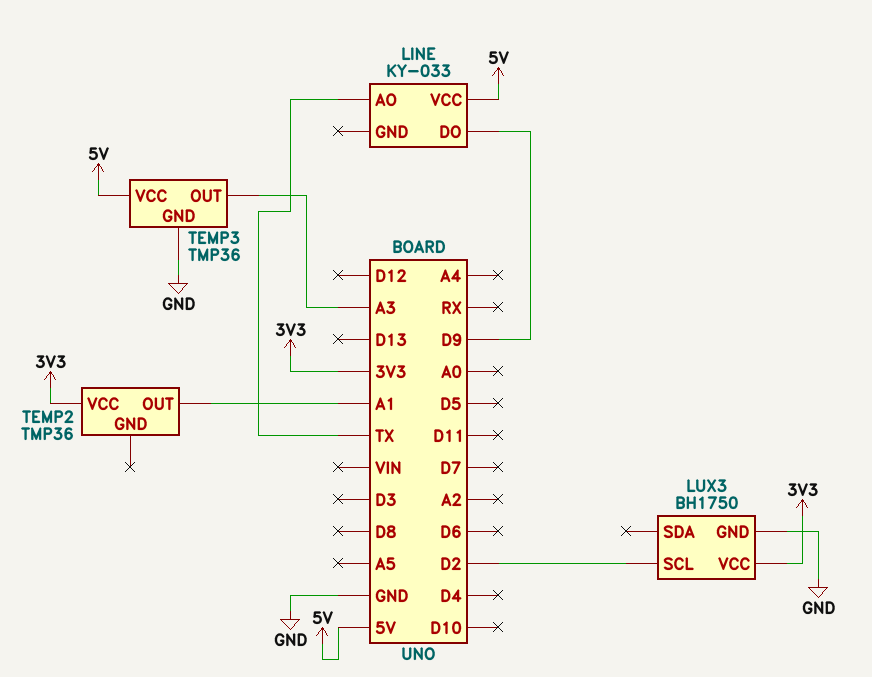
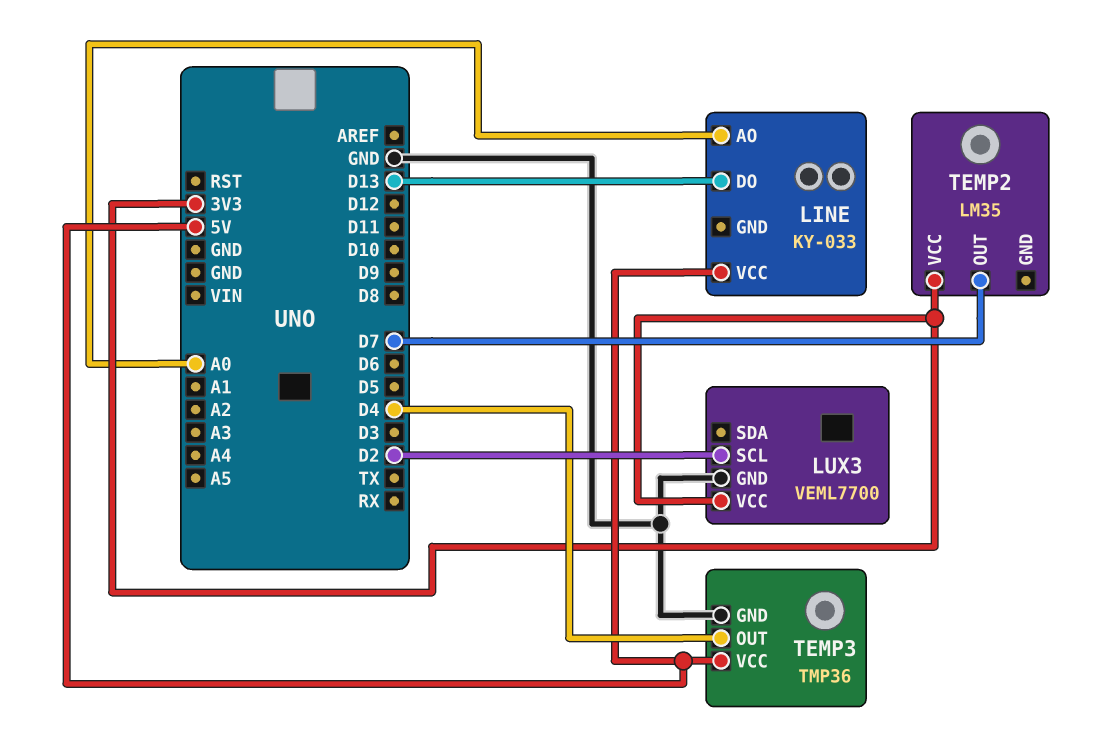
LINE pin AO: TX -> A0
LINE pin DO: D9 -> D13
LUX3: BH1750 -> VEML7700
TEMP2: TMP36 -> LM35
TEMP2 pin OUT: A1 -> D7
TEMP3 pin OUT: A3 -> D4

